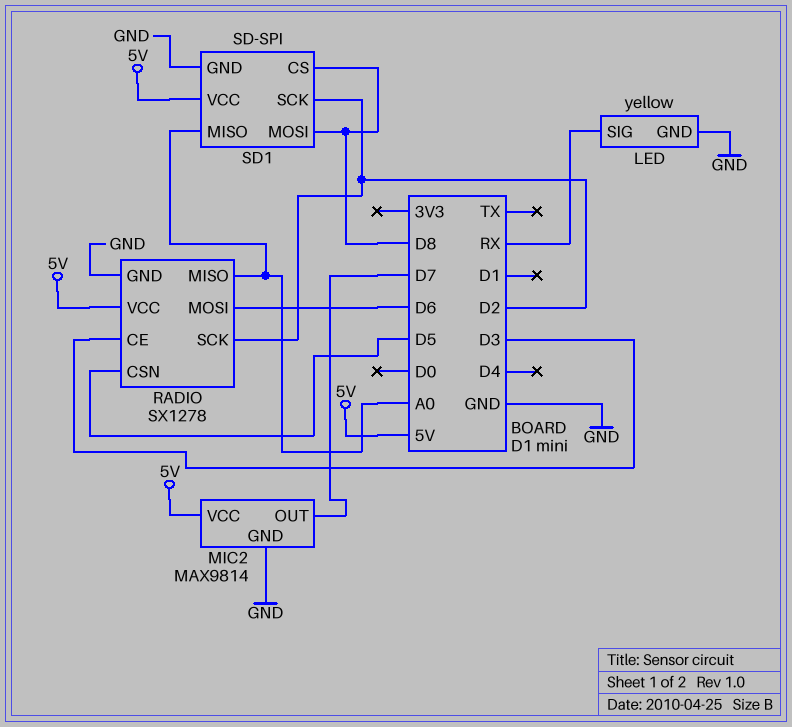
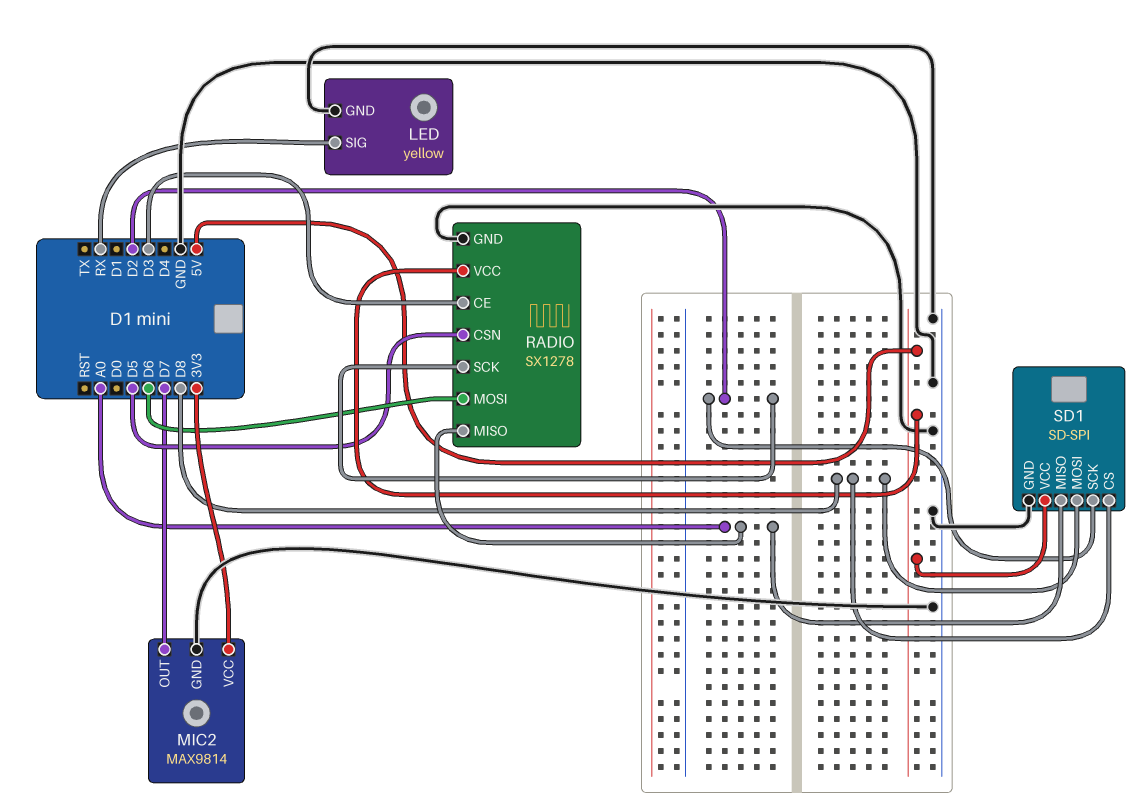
MIC2 pin VCC: 5V -> 3V3

